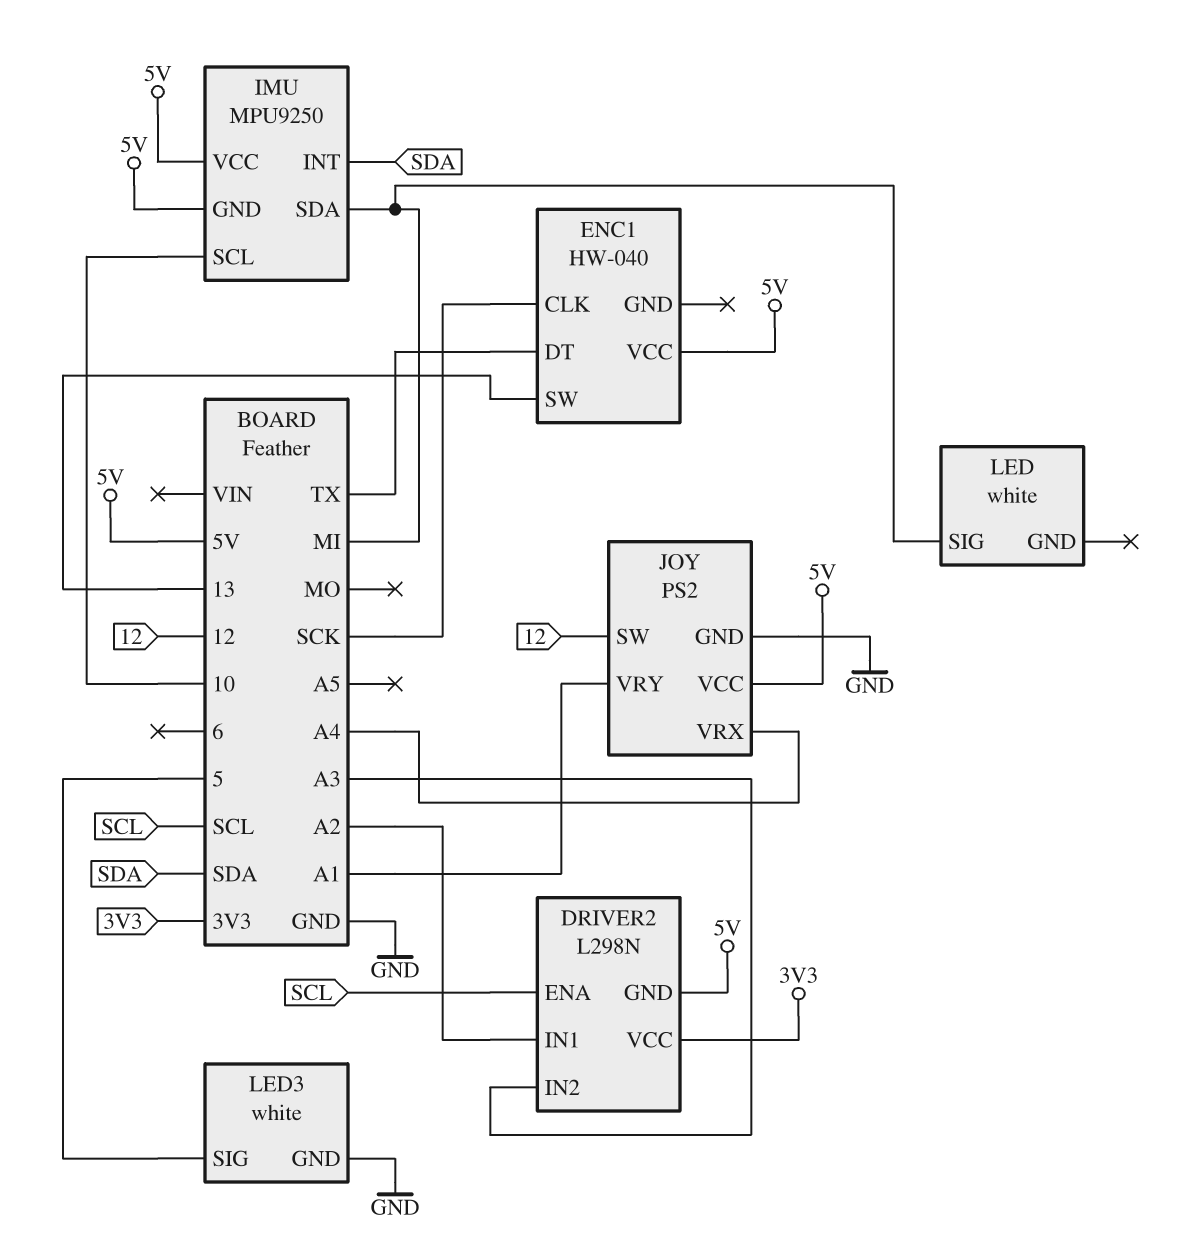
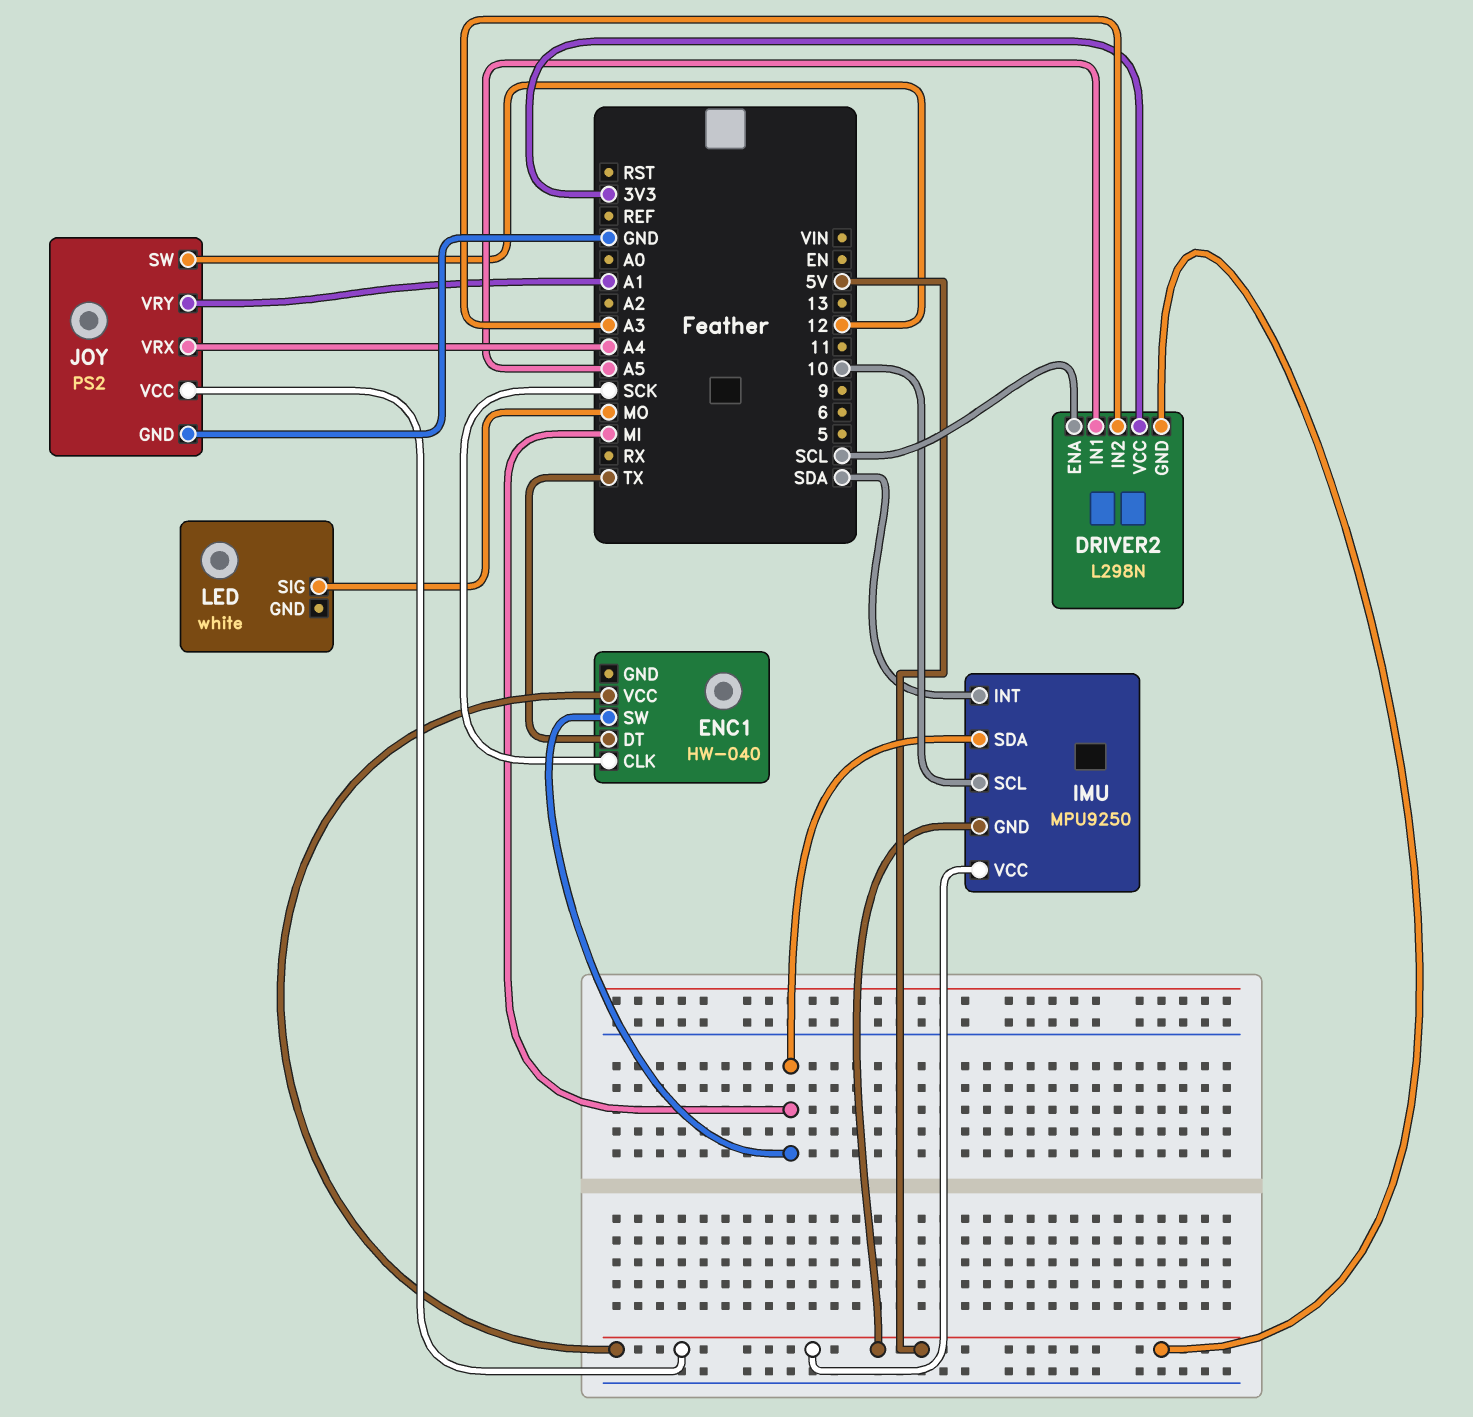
DRIVER2 pin IN1: A2 -> A5
ENC1 pin SW: 13 -> MI
LED pin SIG: MI -> MO
LED3: white -> none
LED3 pin GND: GND -> none
LED3 pin SIG: 5 -> none

